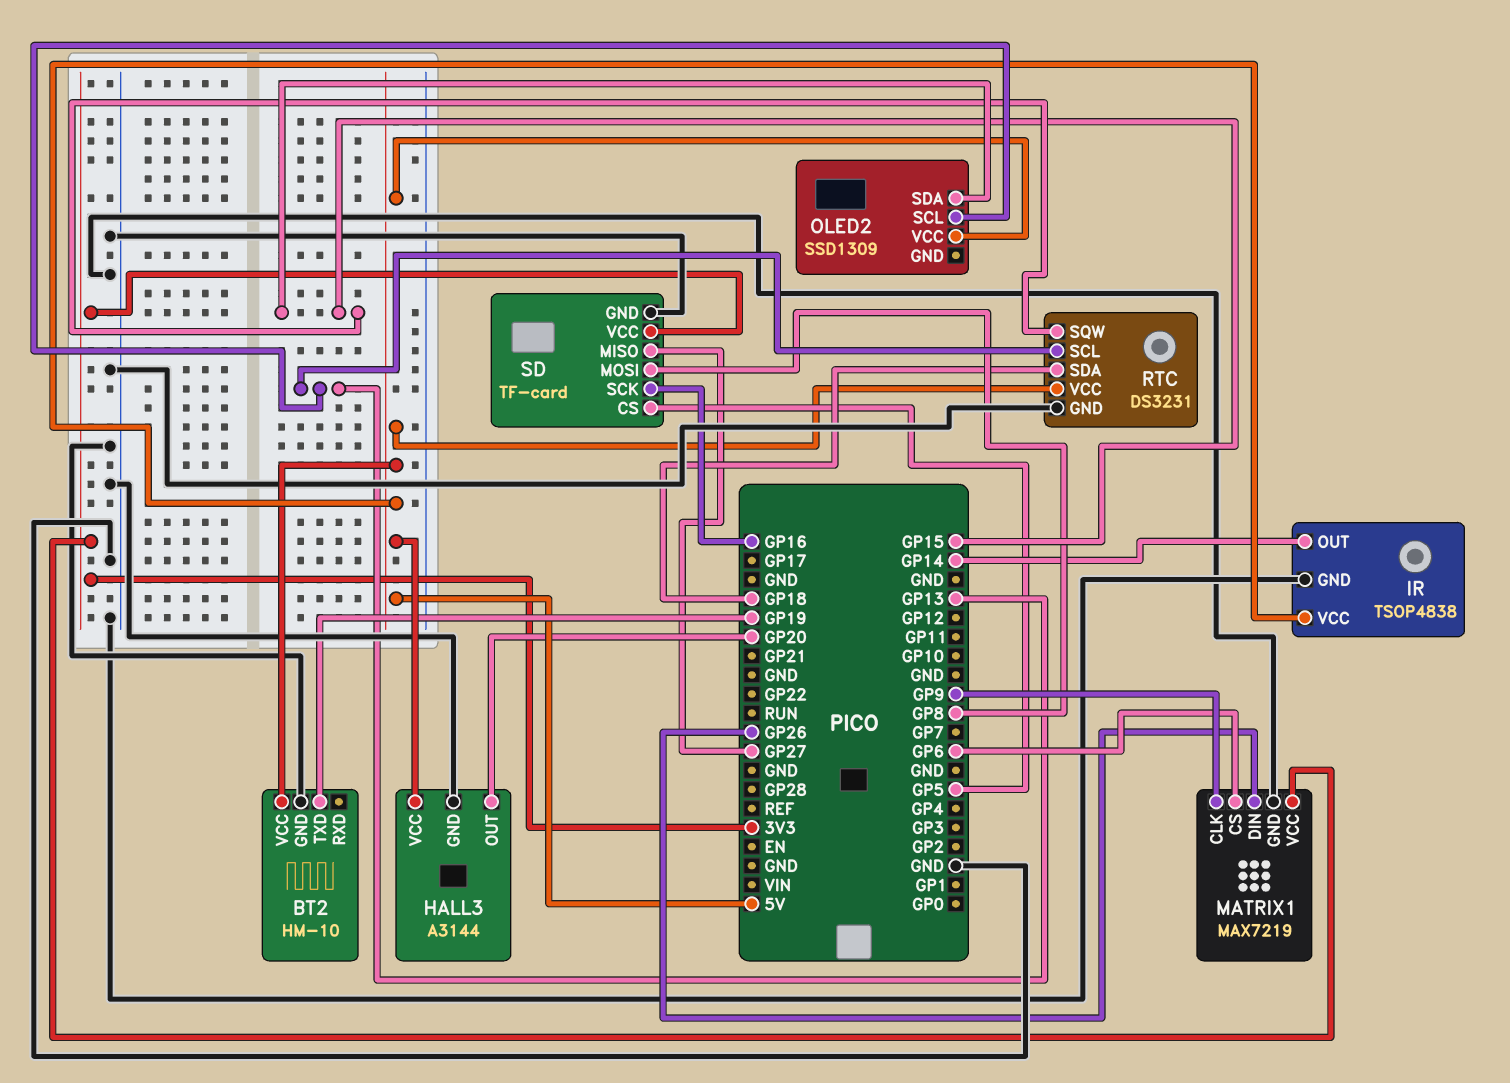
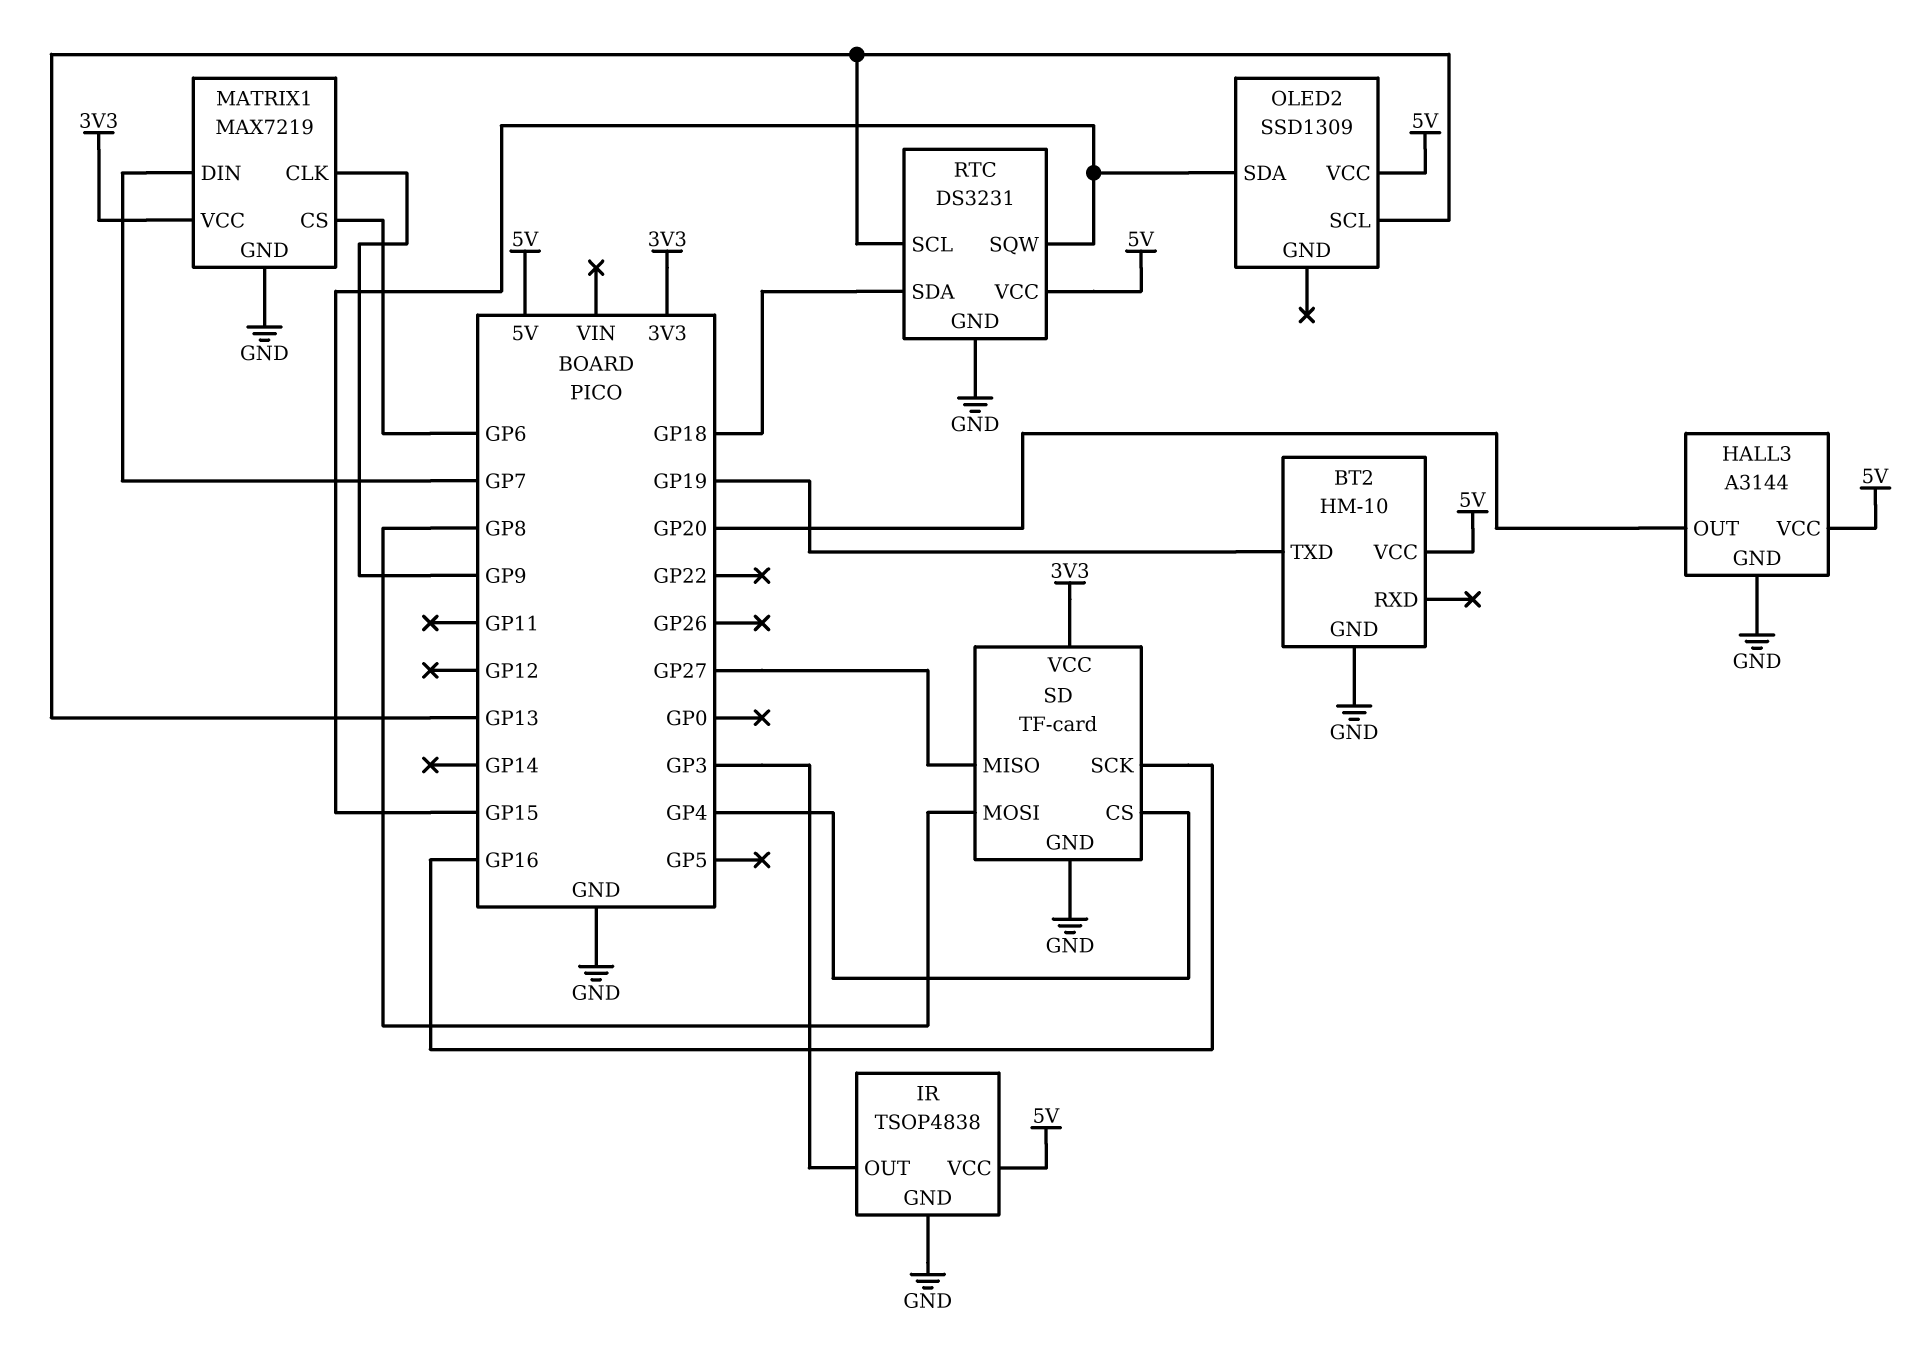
IR pin OUT: GP14 -> GP3
MATRIX1 pin DIN: GP26 -> GP7
SD pin CS: GP5 -> GP4

